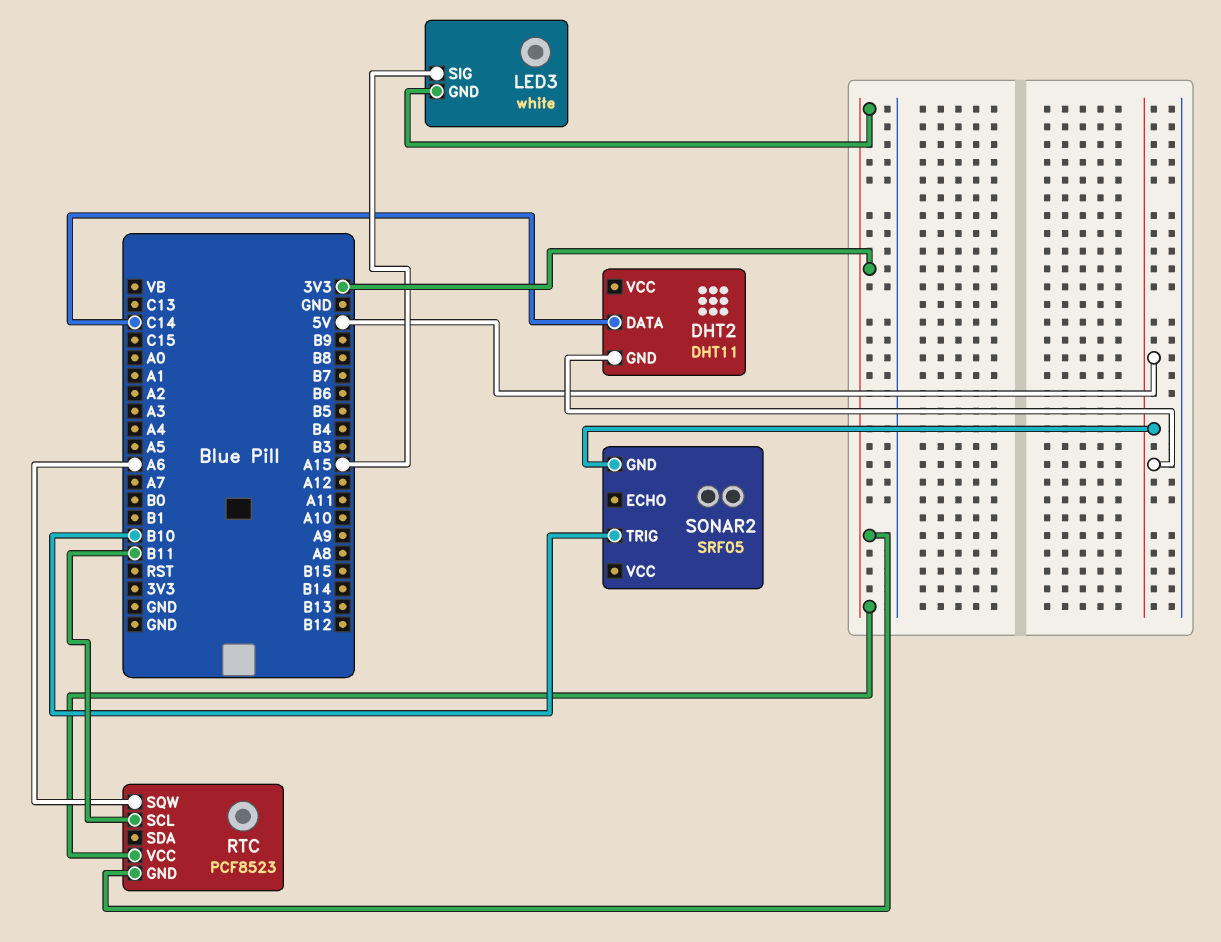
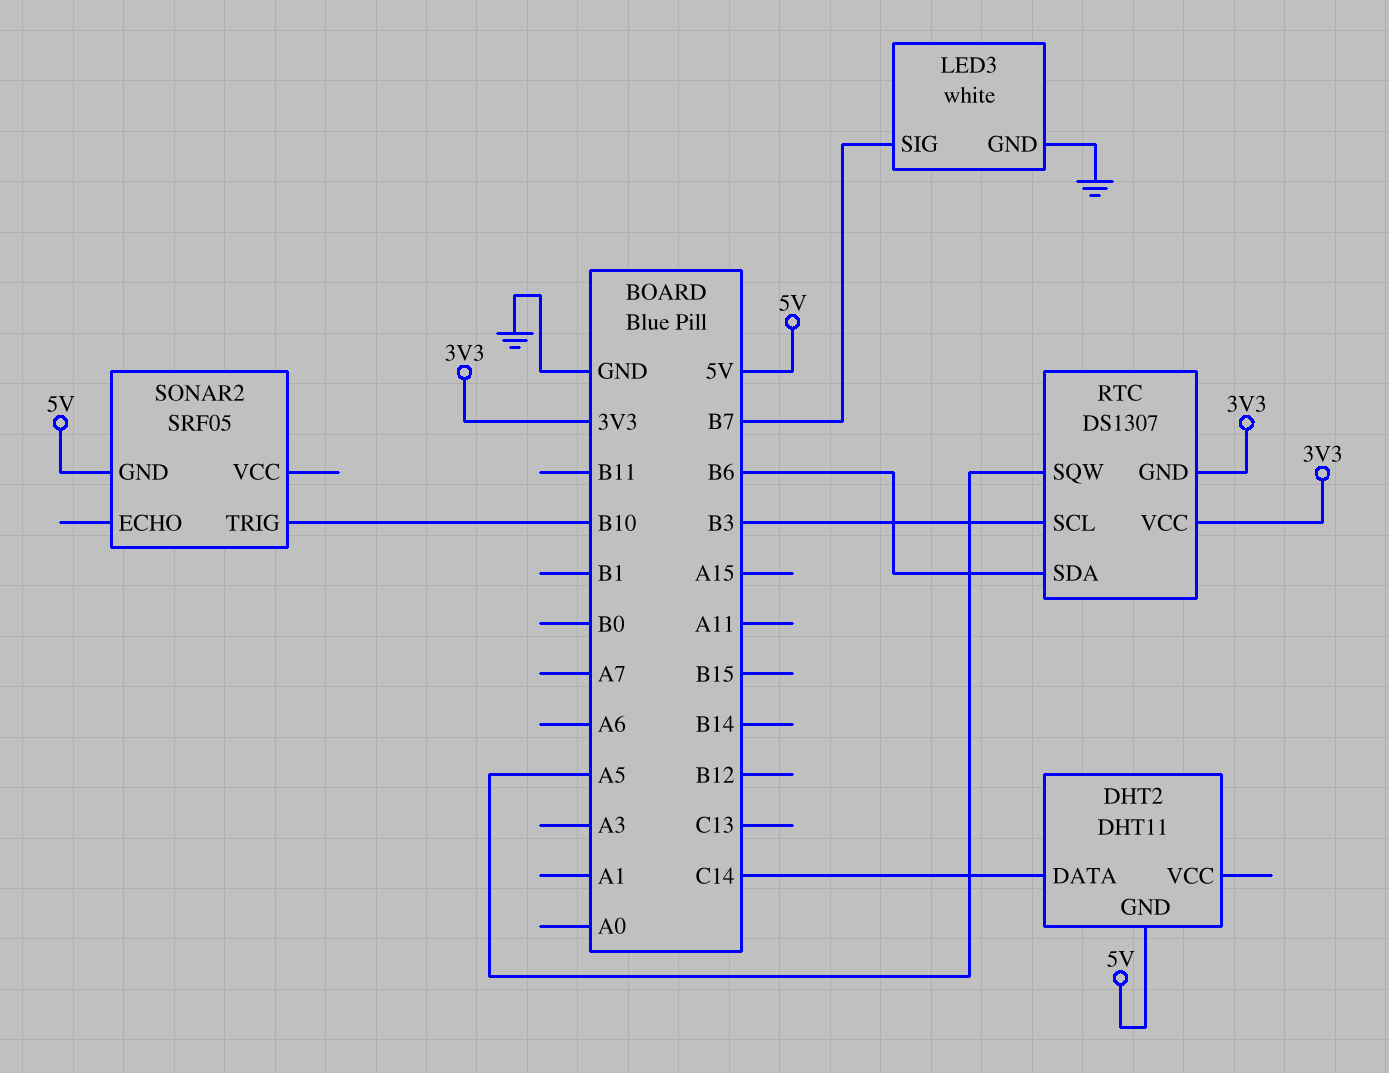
LED3 pin GND: 3V3 -> GND
LED3 pin SIG: A15 -> B7
RTC: PCF8523 -> DS1307
RTC pin SCL: B11 -> B3
RTC pin SDA: none -> B6
RTC pin SQW: A6 -> A5

